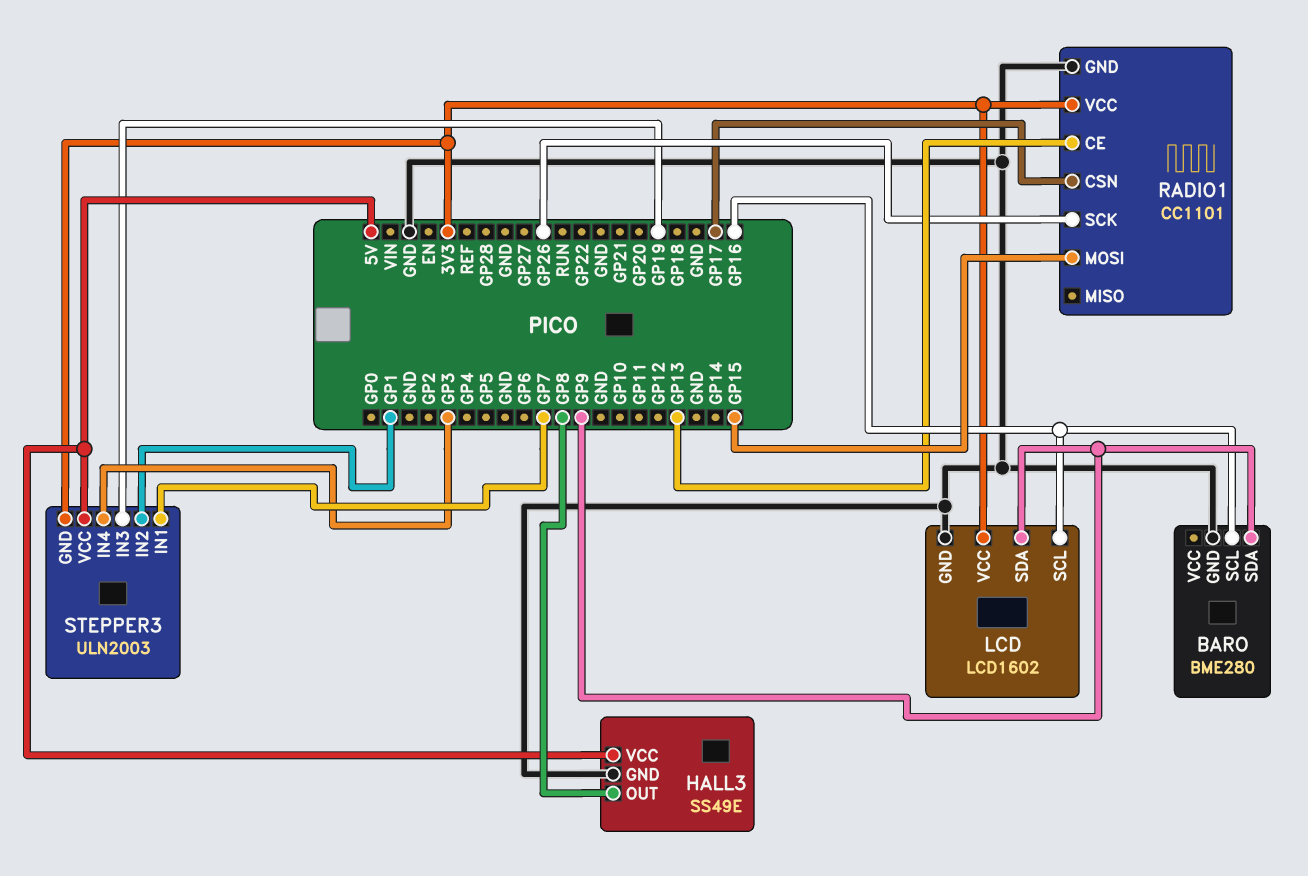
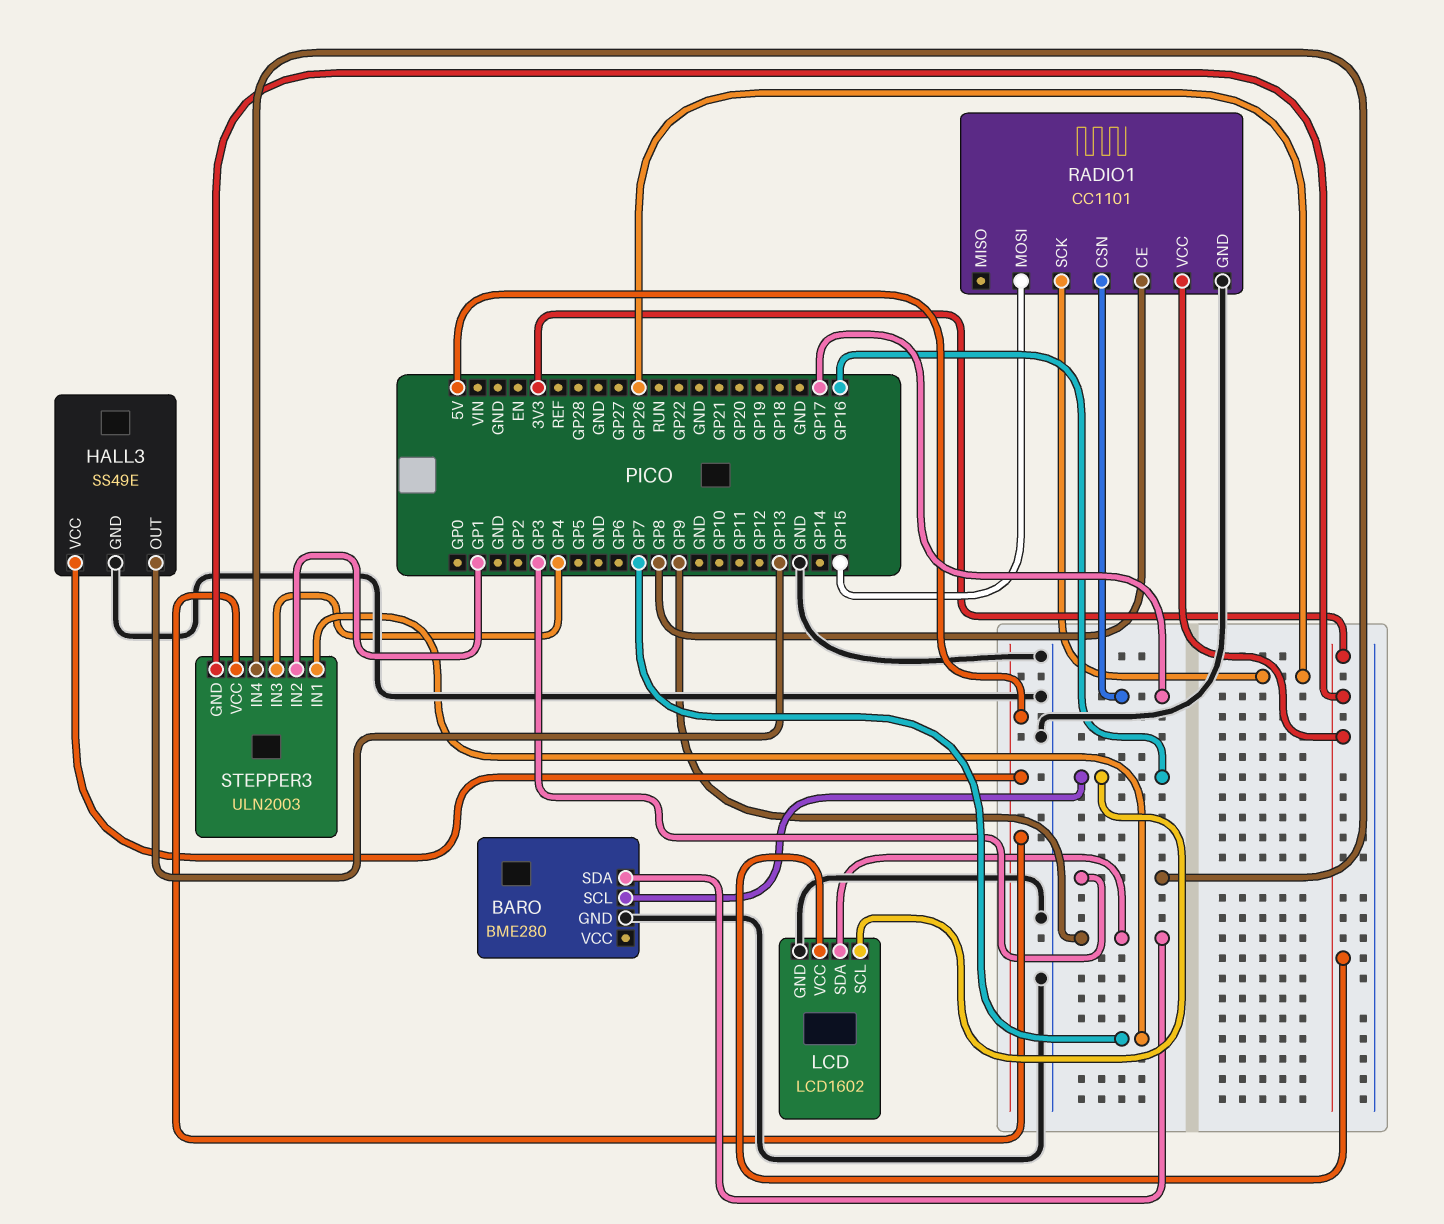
HALL3 pin OUT: GP8 -> GP13
RADIO1 pin CE: GP13 -> GP8
STEPPER3 pin IN3: GP19 -> GP4

